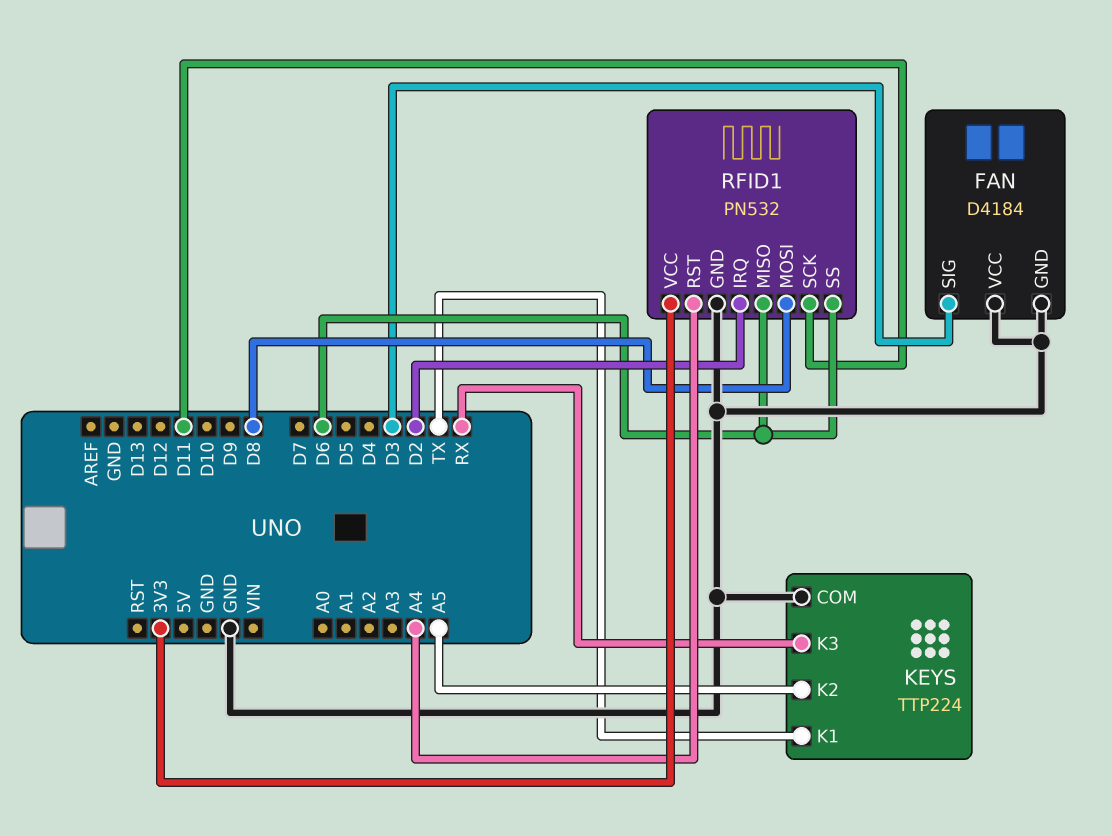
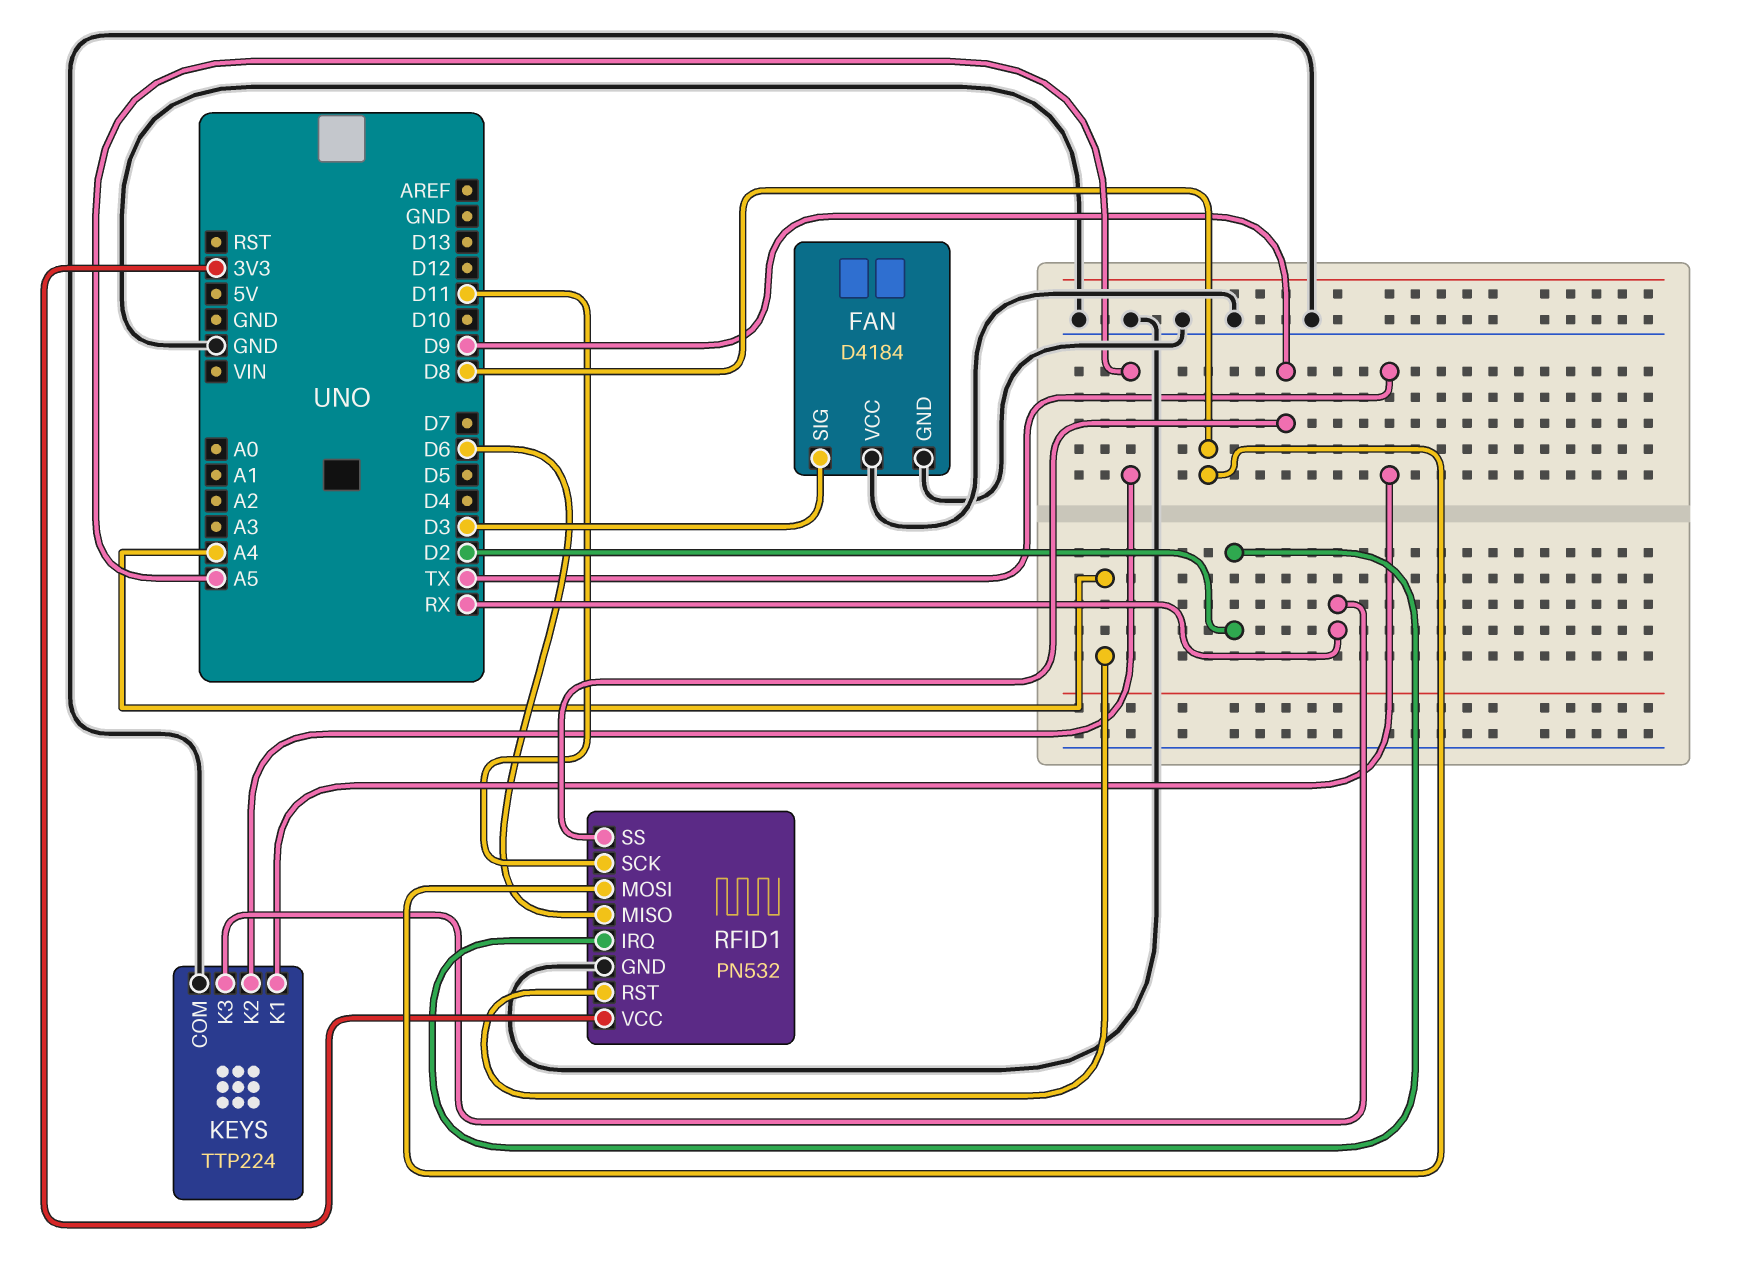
RFID1 pin SS: D6 -> D9

